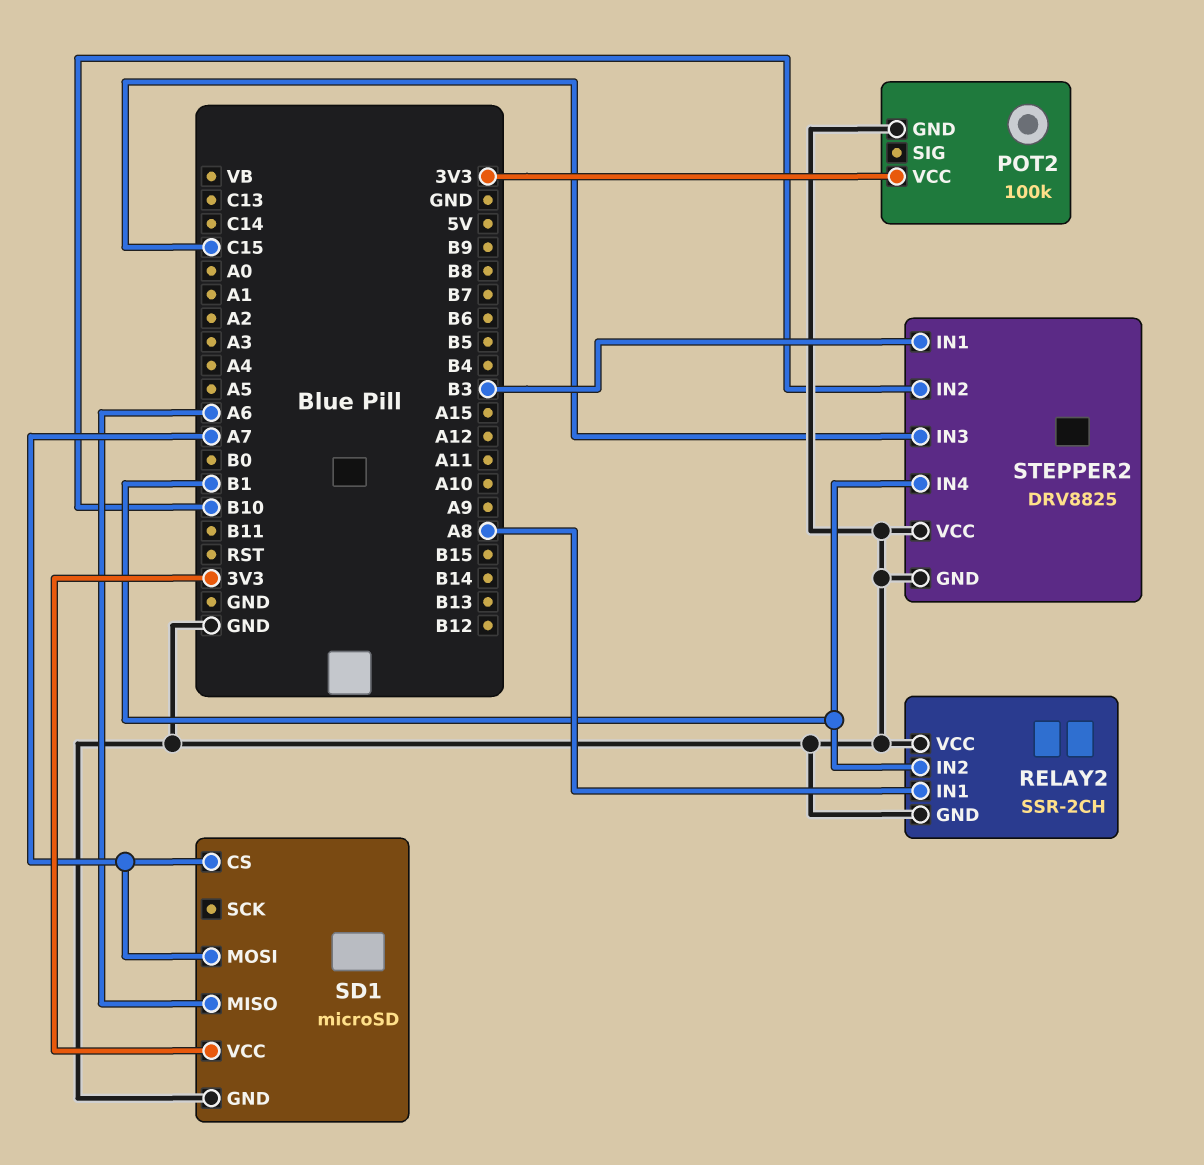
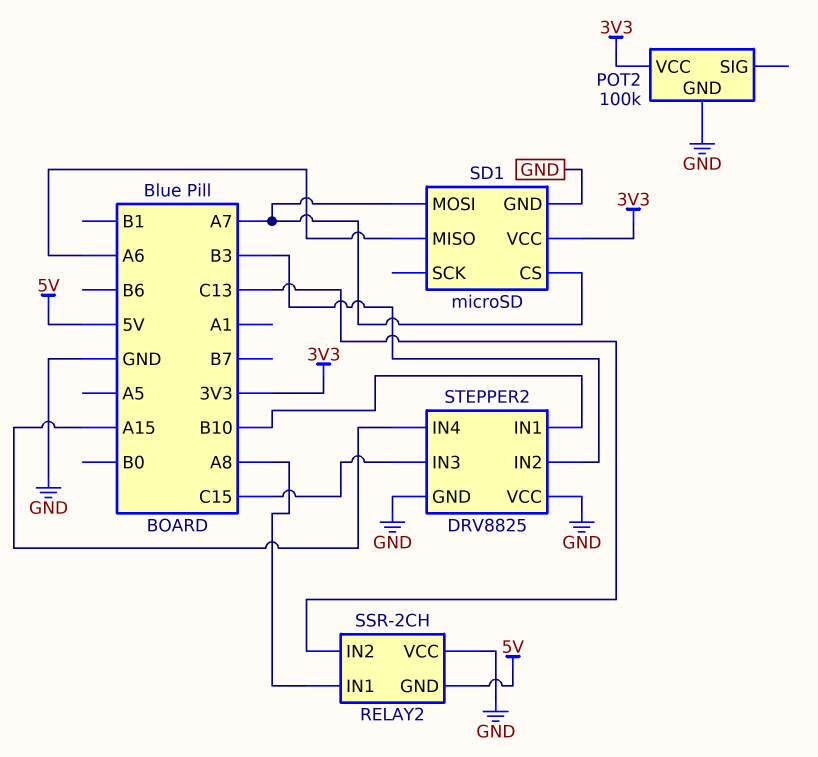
RELAY2 pin GND: GND -> 5V
RELAY2 pin IN2: B1 -> C13
STEPPER2 pin IN1: B3 -> B10
STEPPER2 pin IN2: B10 -> B3
STEPPER2 pin IN4: B1 -> A15

